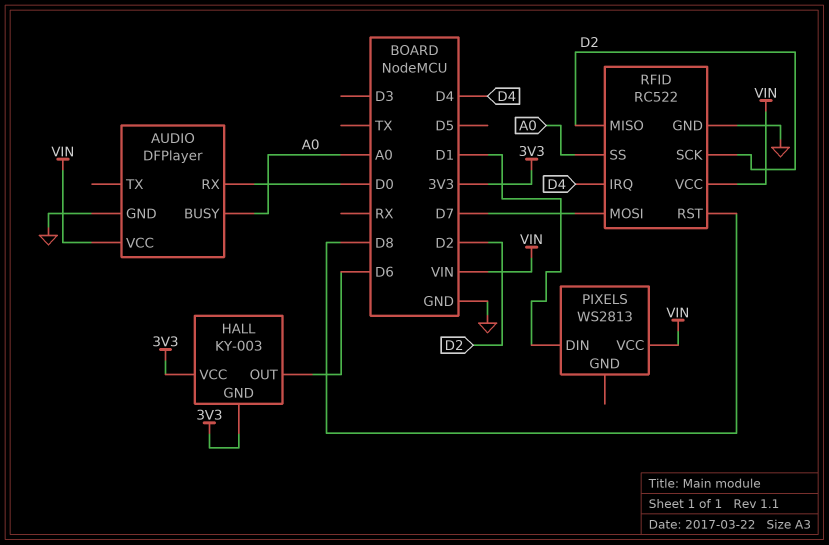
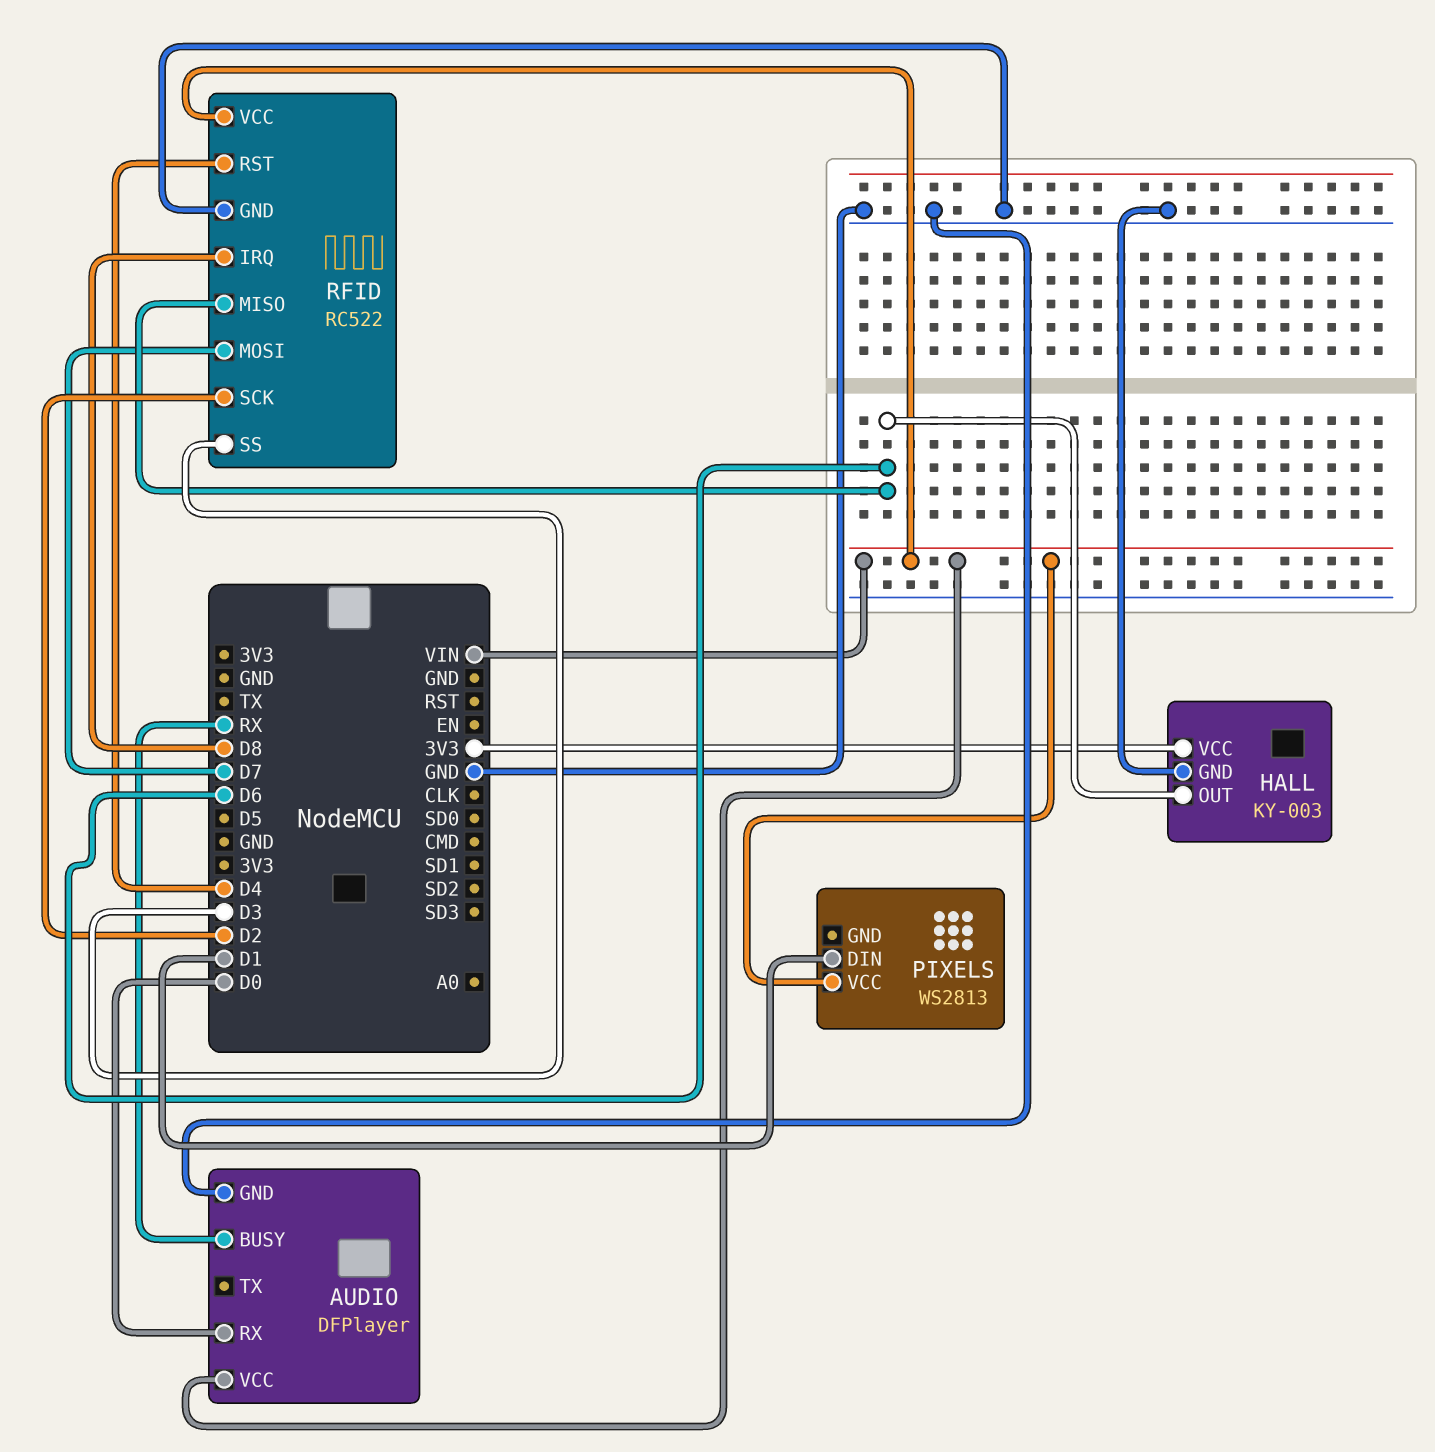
AUDIO pin BUSY: A0 -> RX
HALL pin GND: 3V3 -> GND
RFID pin IRQ: D4 -> D8
RFID pin MISO: D2 -> D6
RFID pin RST: D8 -> D4
RFID pin SS: A0 -> D3

